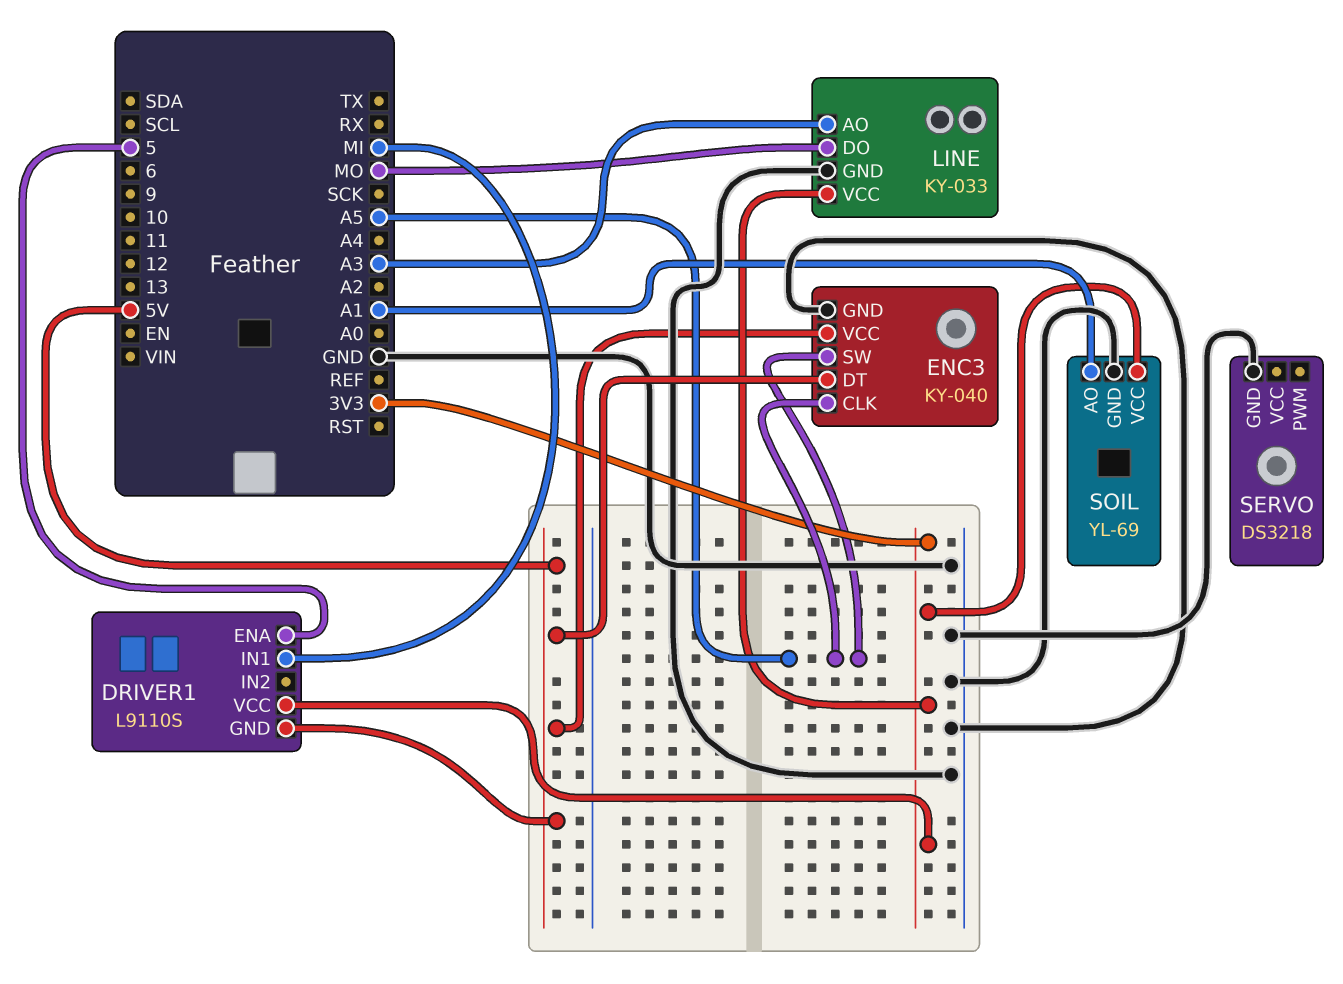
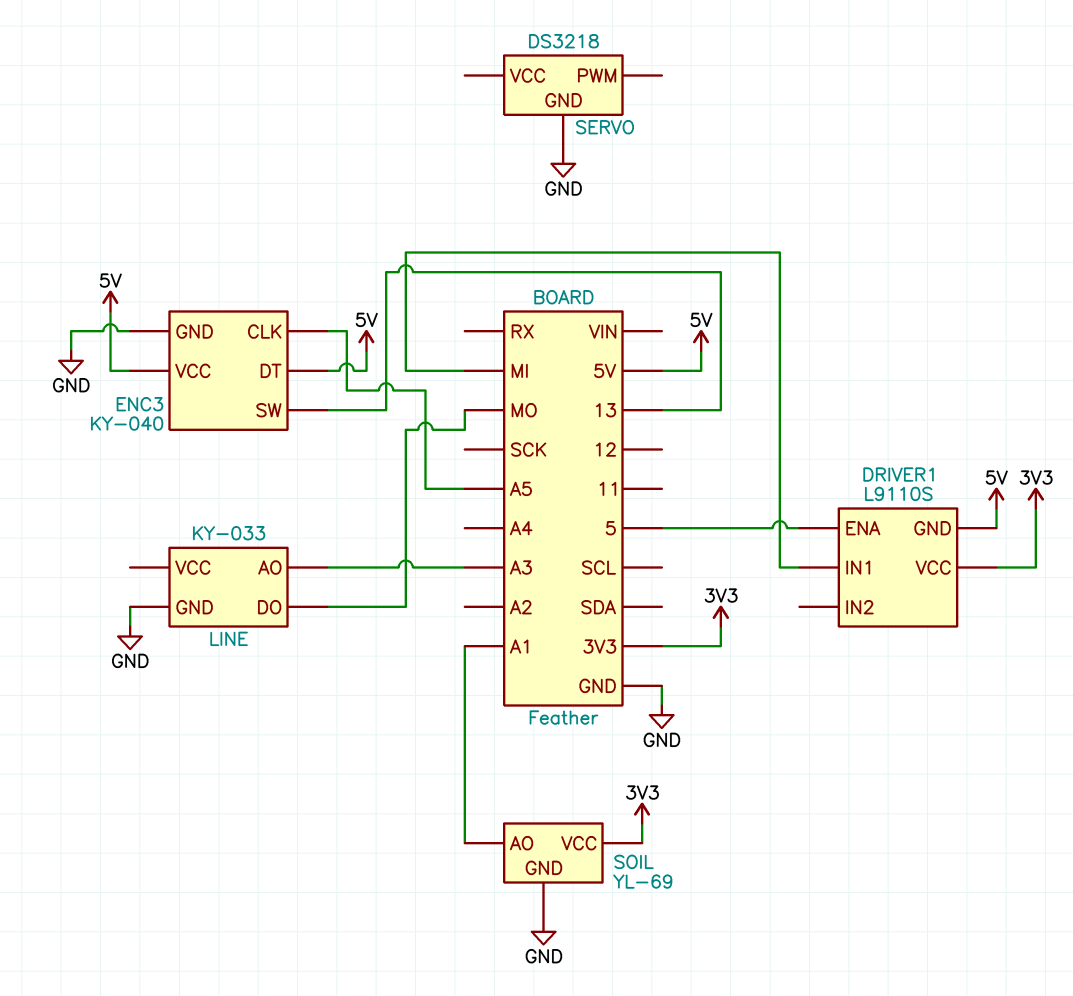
ENC3 pin SW: A5 -> 13
LINE pin VCC: 3V3 -> none

